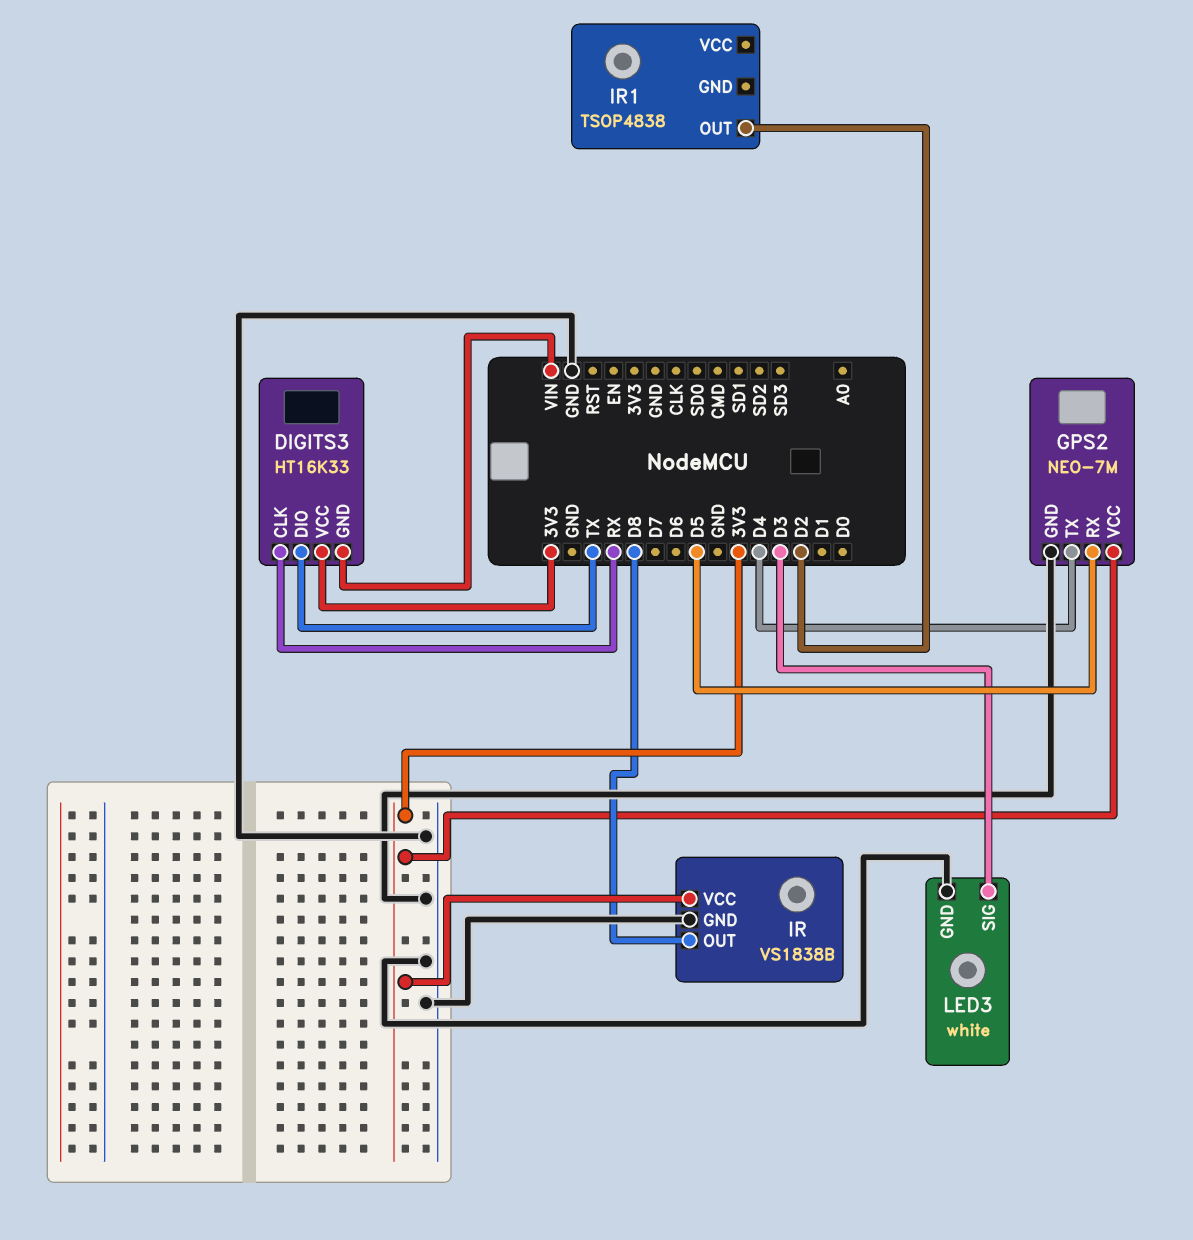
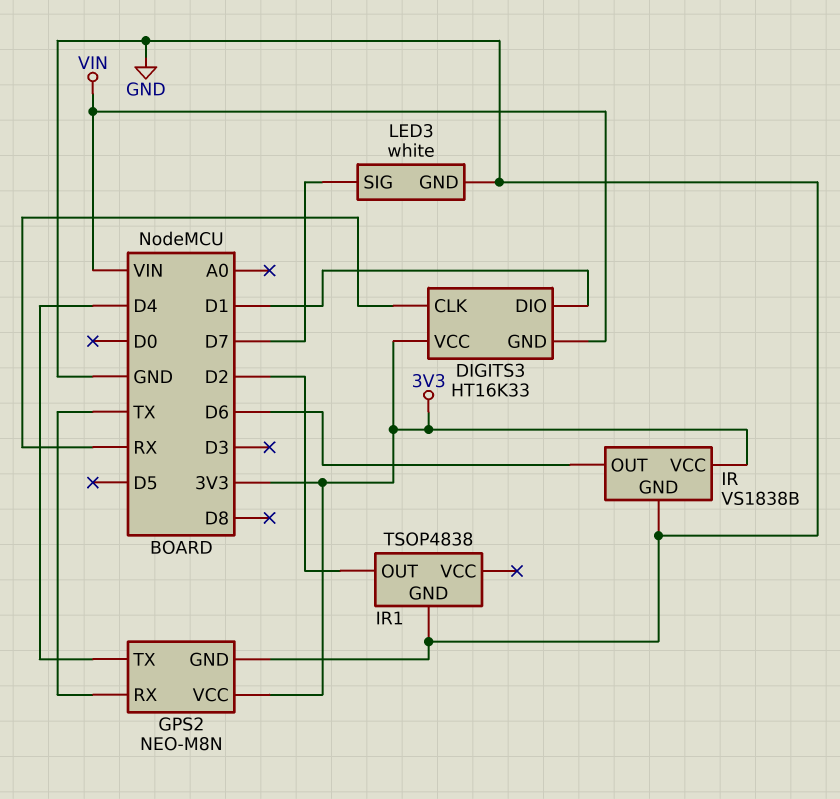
DIGITS3 pin DIO: TX -> D1
GPS2: NEO-7M -> NEO-M8N
GPS2 pin RX: D5 -> TX
IR pin OUT: D8 -> D6
IR1 pin GND: none -> GND
LED3 pin SIG: D3 -> D7

